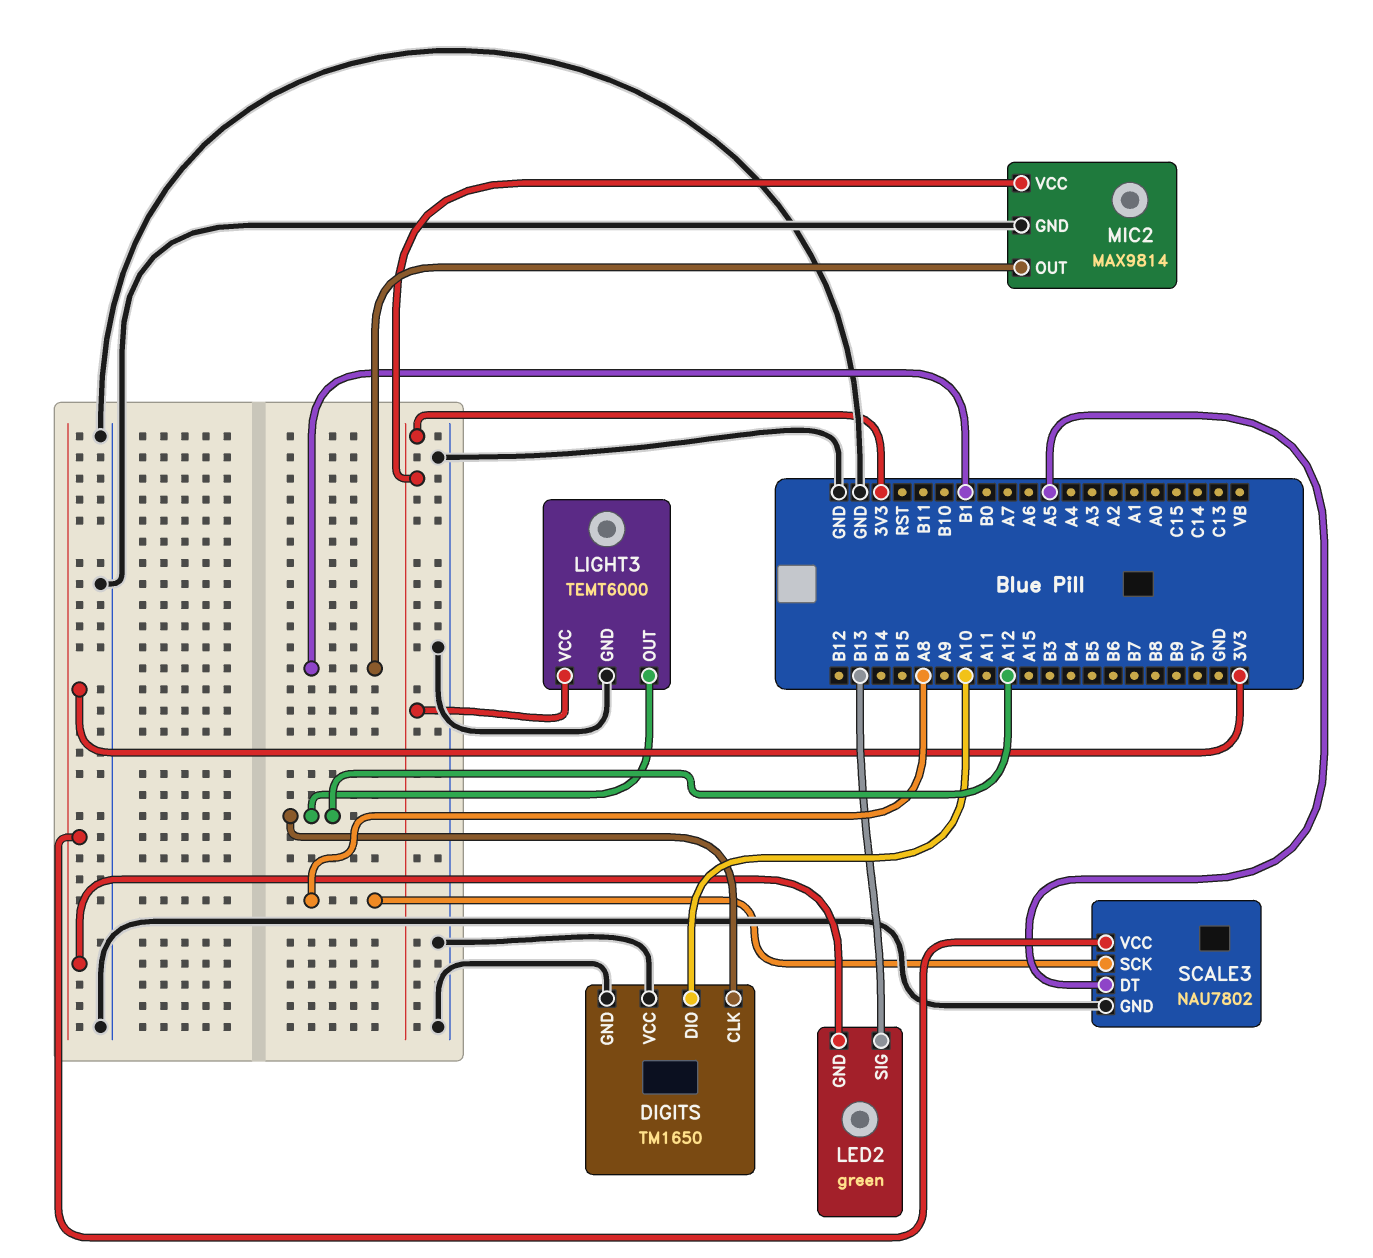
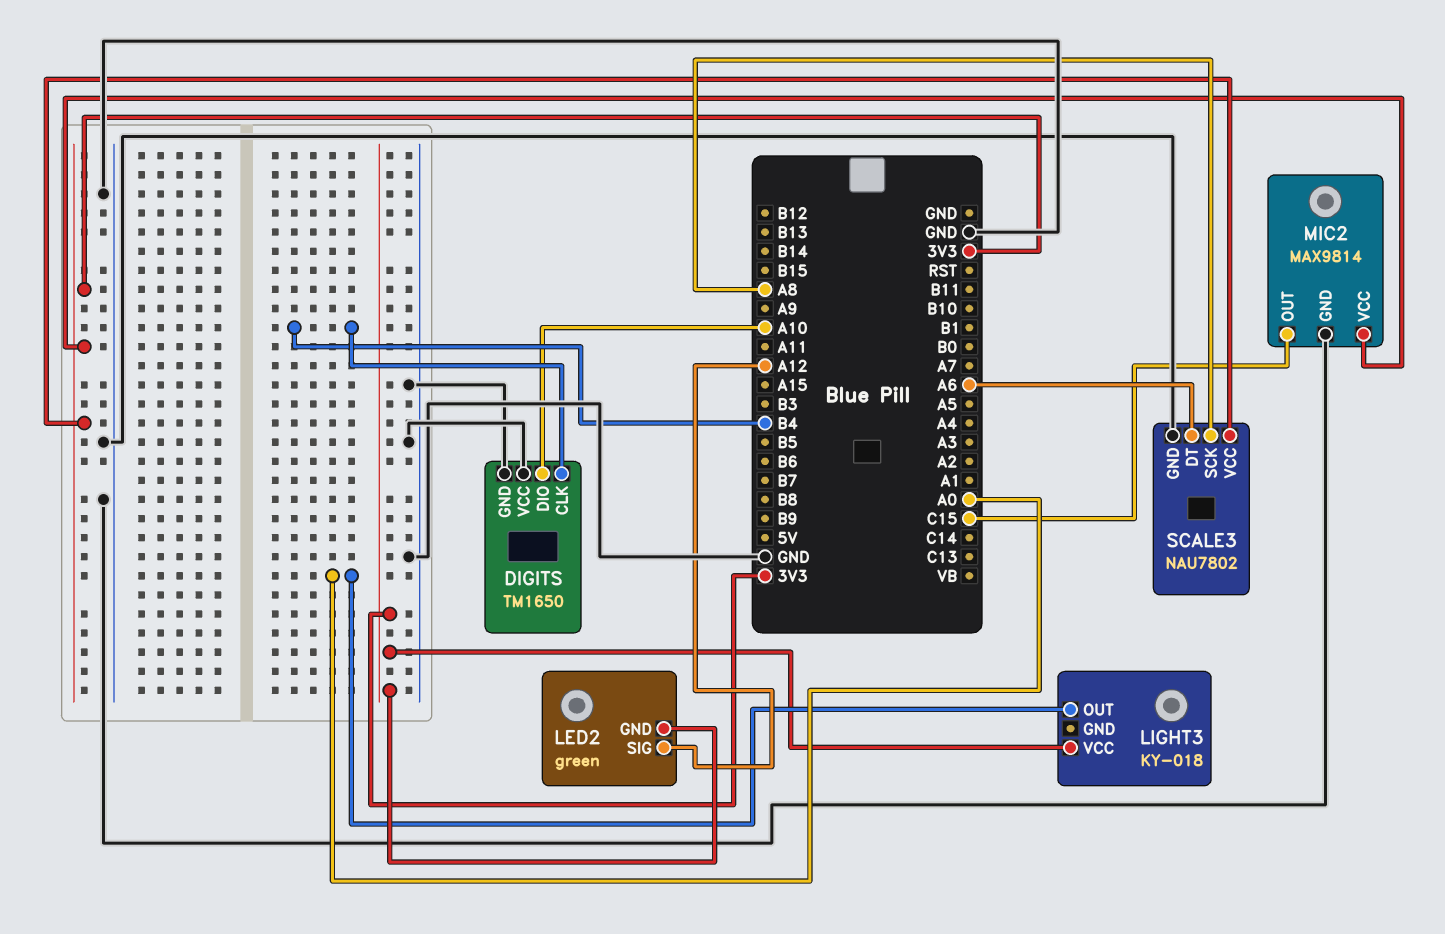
DIGITS pin CLK: A12 -> B4
LED2 pin SIG: B13 -> A12
LIGHT3: TEMT6000 -> KY-018
LIGHT3 pin GND: GND -> none
LIGHT3 pin OUT: A12 -> A0
MIC2 pin OUT: B1 -> C15
SCALE3 pin DT: A5 -> A6

